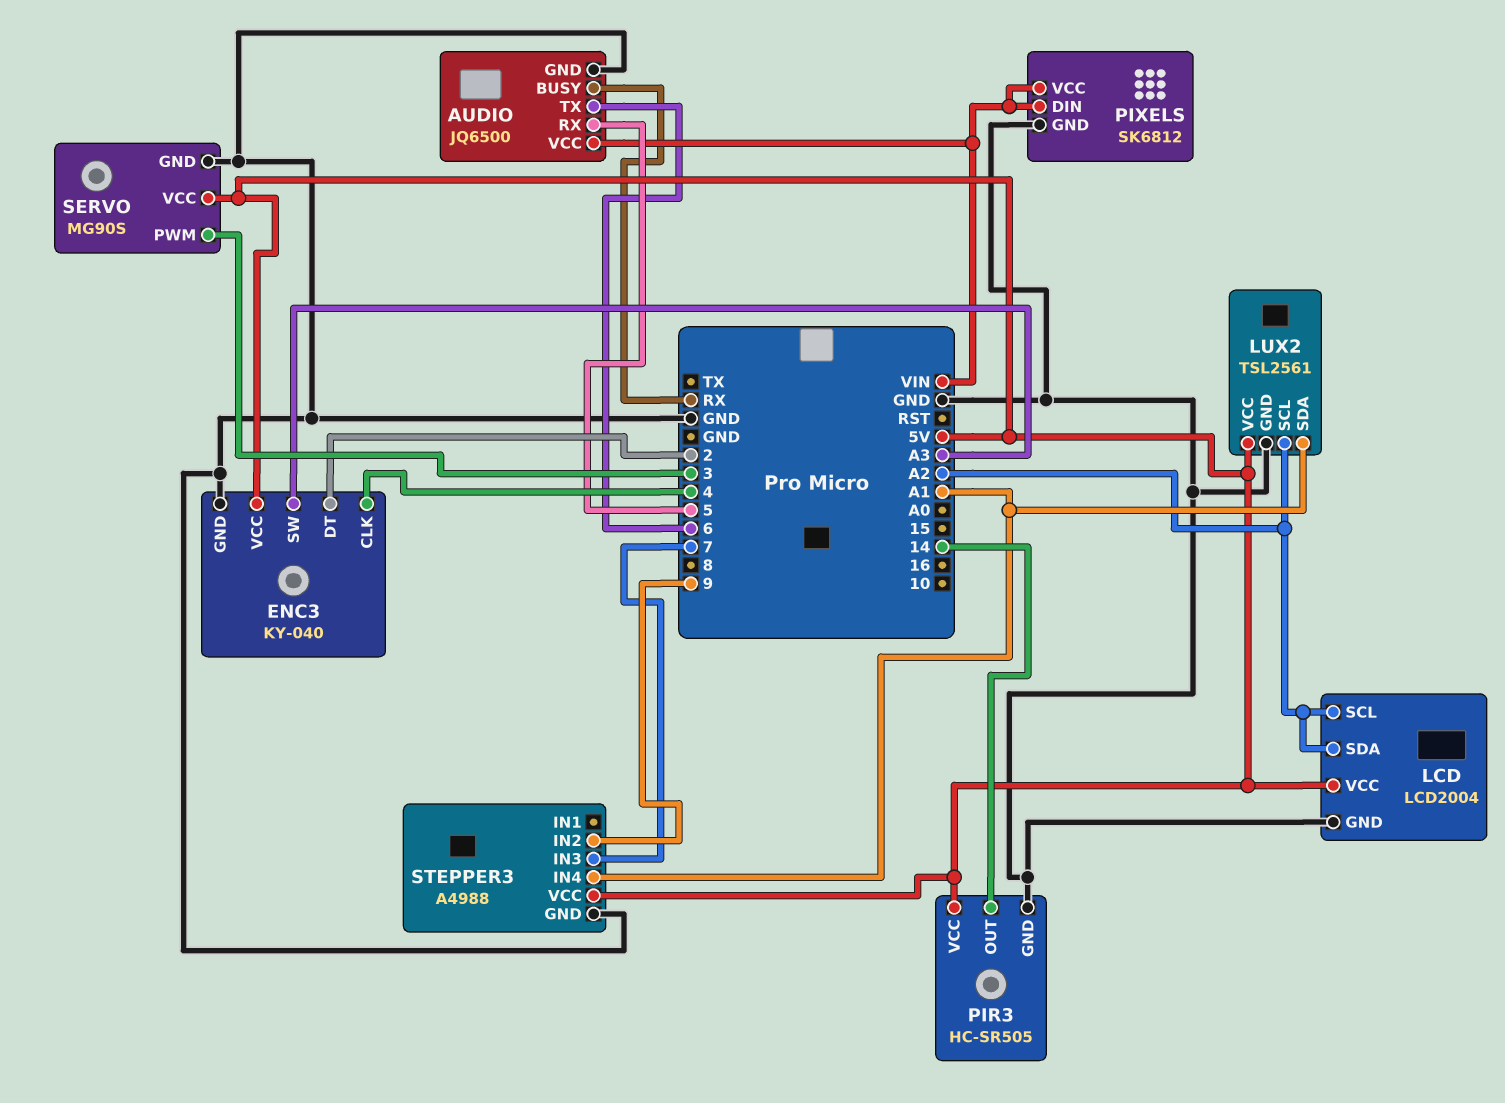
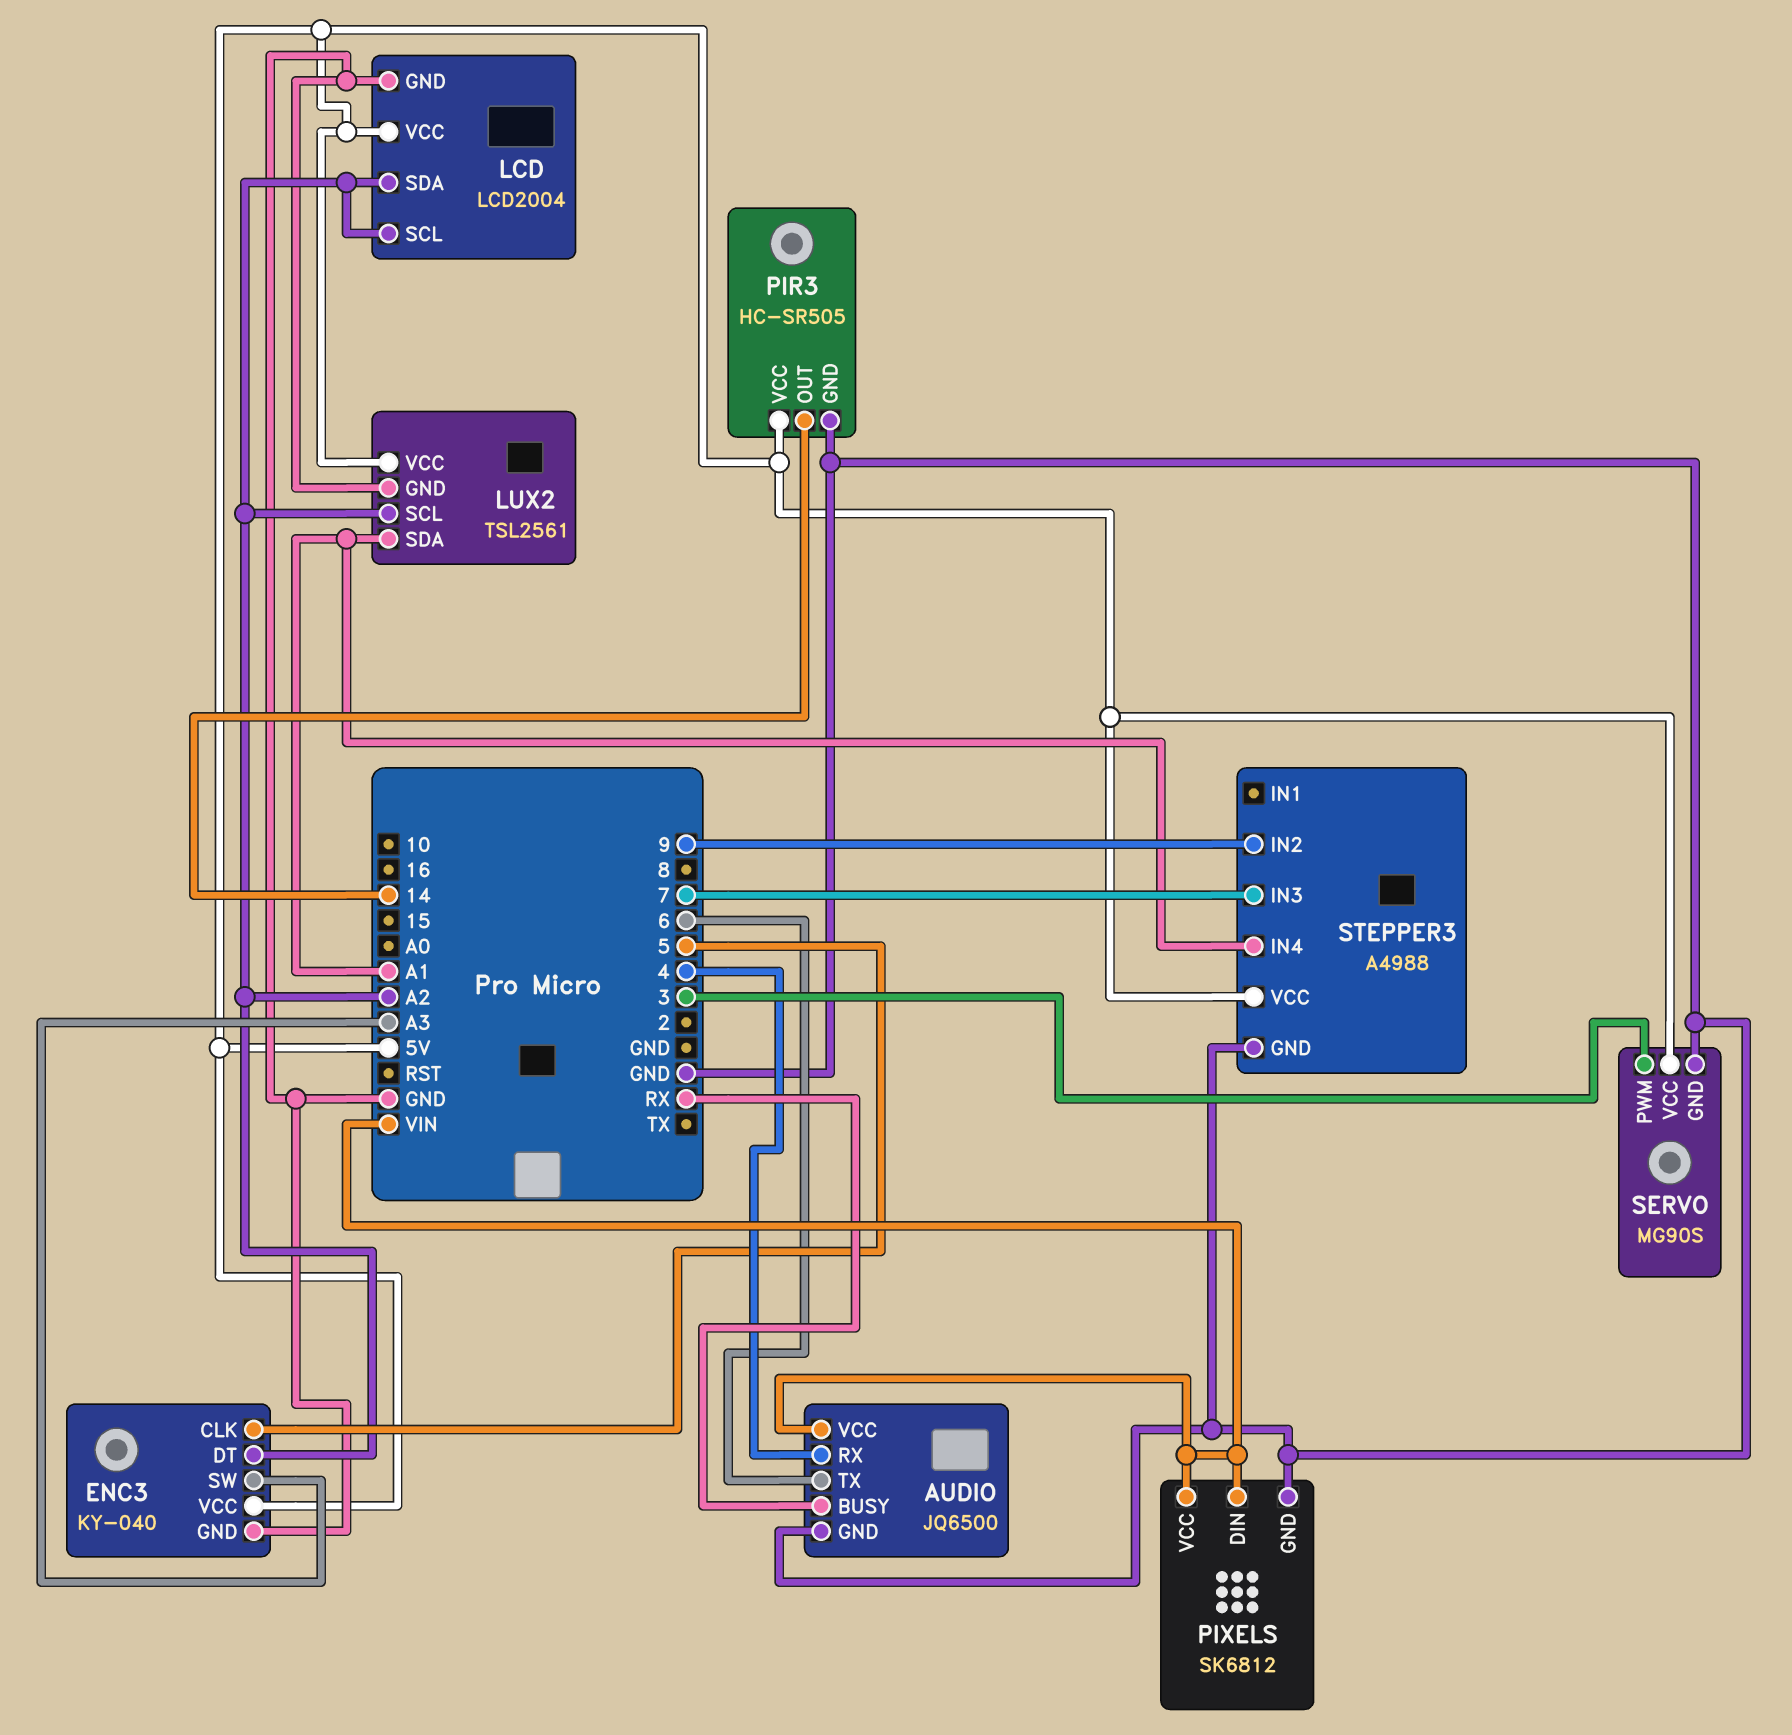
AUDIO pin RX: 5 -> 4
ENC3 pin CLK: 4 -> 5
ENC3 pin DT: 2 -> A2

